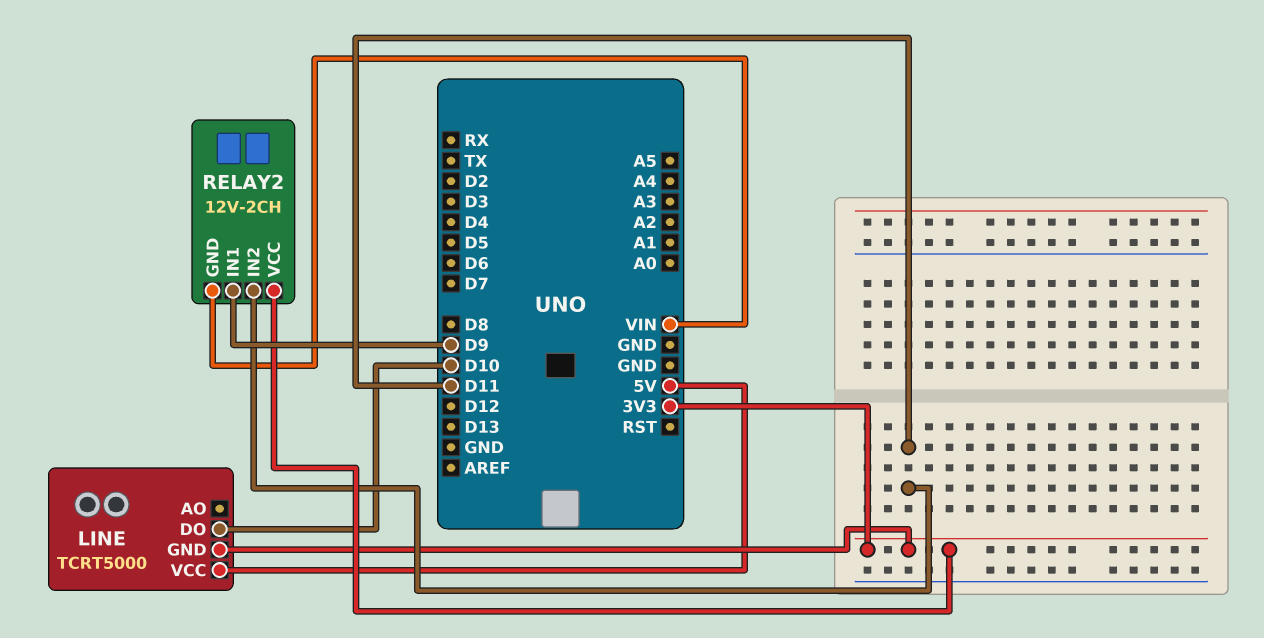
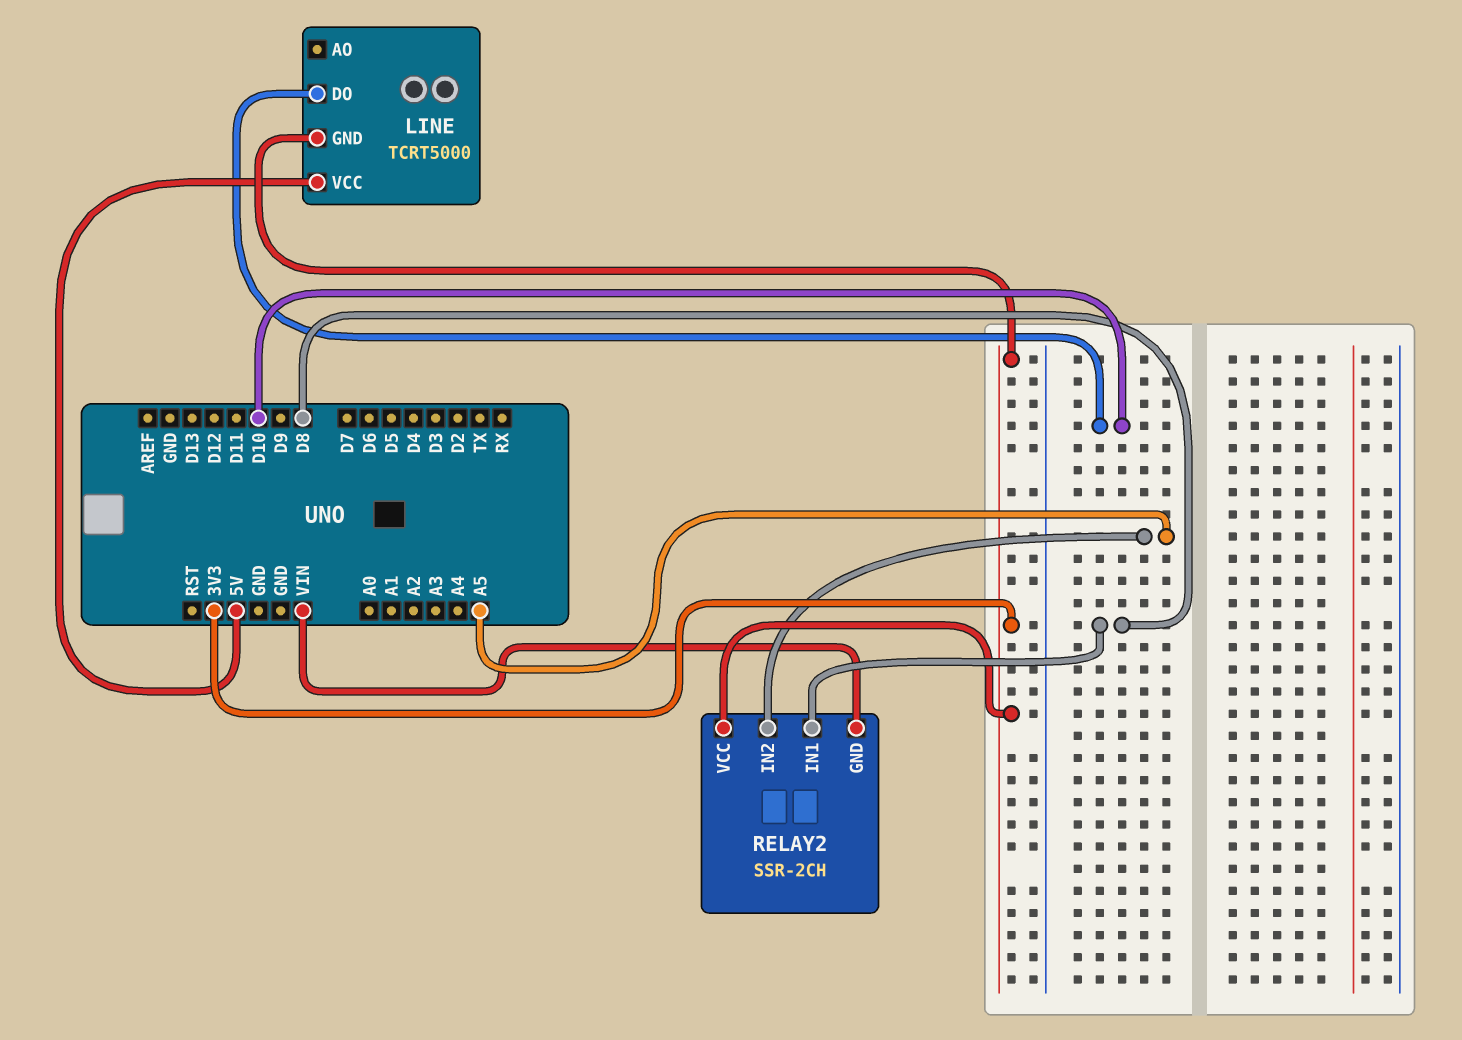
RELAY2: 12V-2CH -> SSR-2CH
RELAY2 pin IN1: D9 -> D8
RELAY2 pin IN2: D11 -> A5

